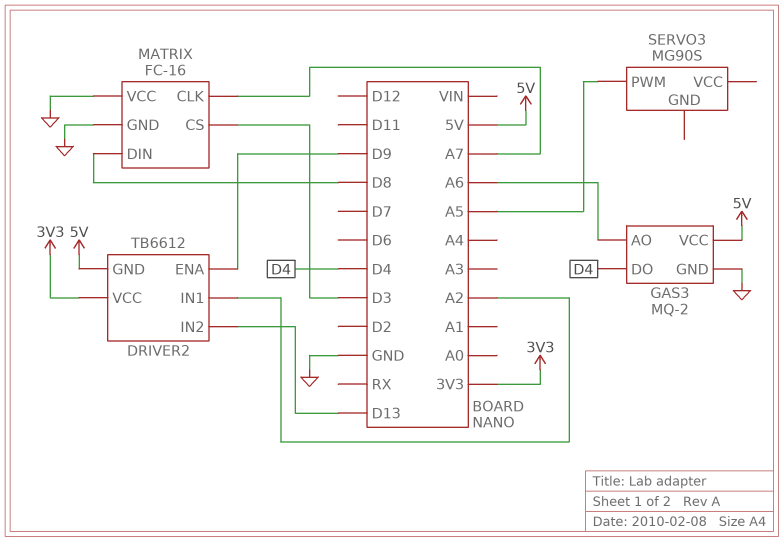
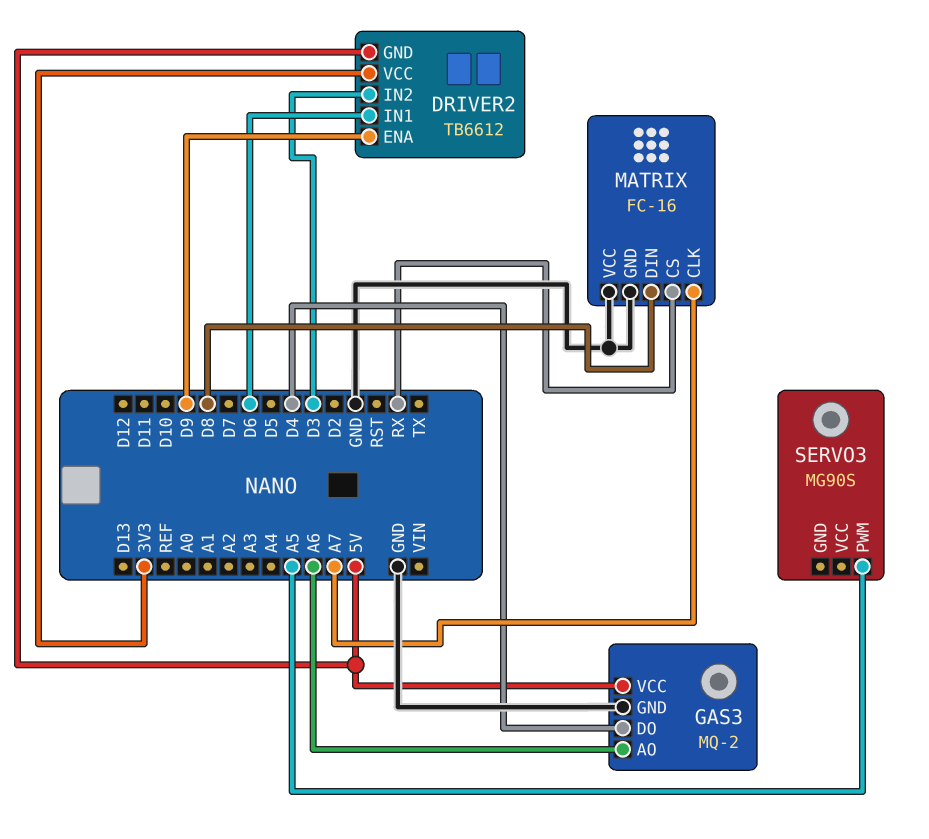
DRIVER2 pin IN1: A2 -> D6
DRIVER2 pin IN2: D13 -> D3
MATRIX pin CS: D3 -> RX

